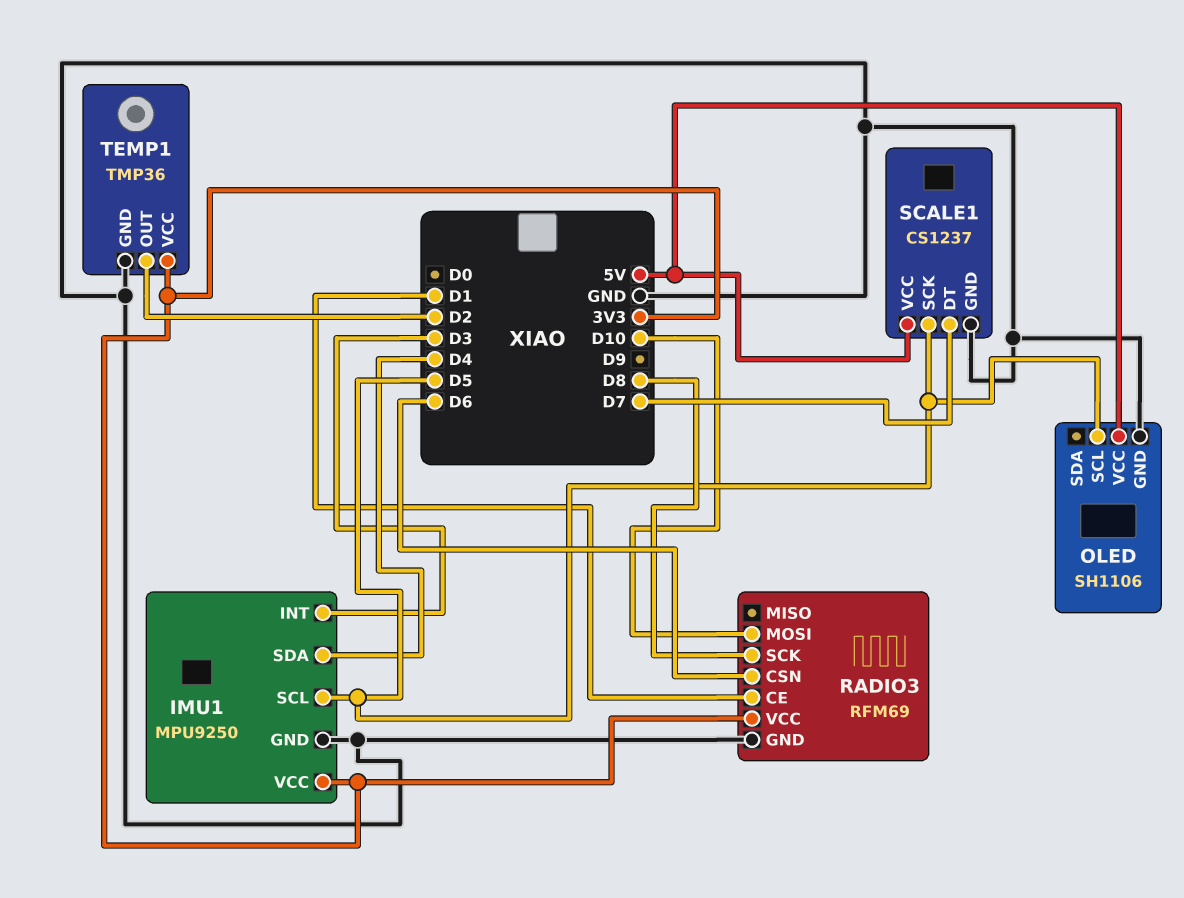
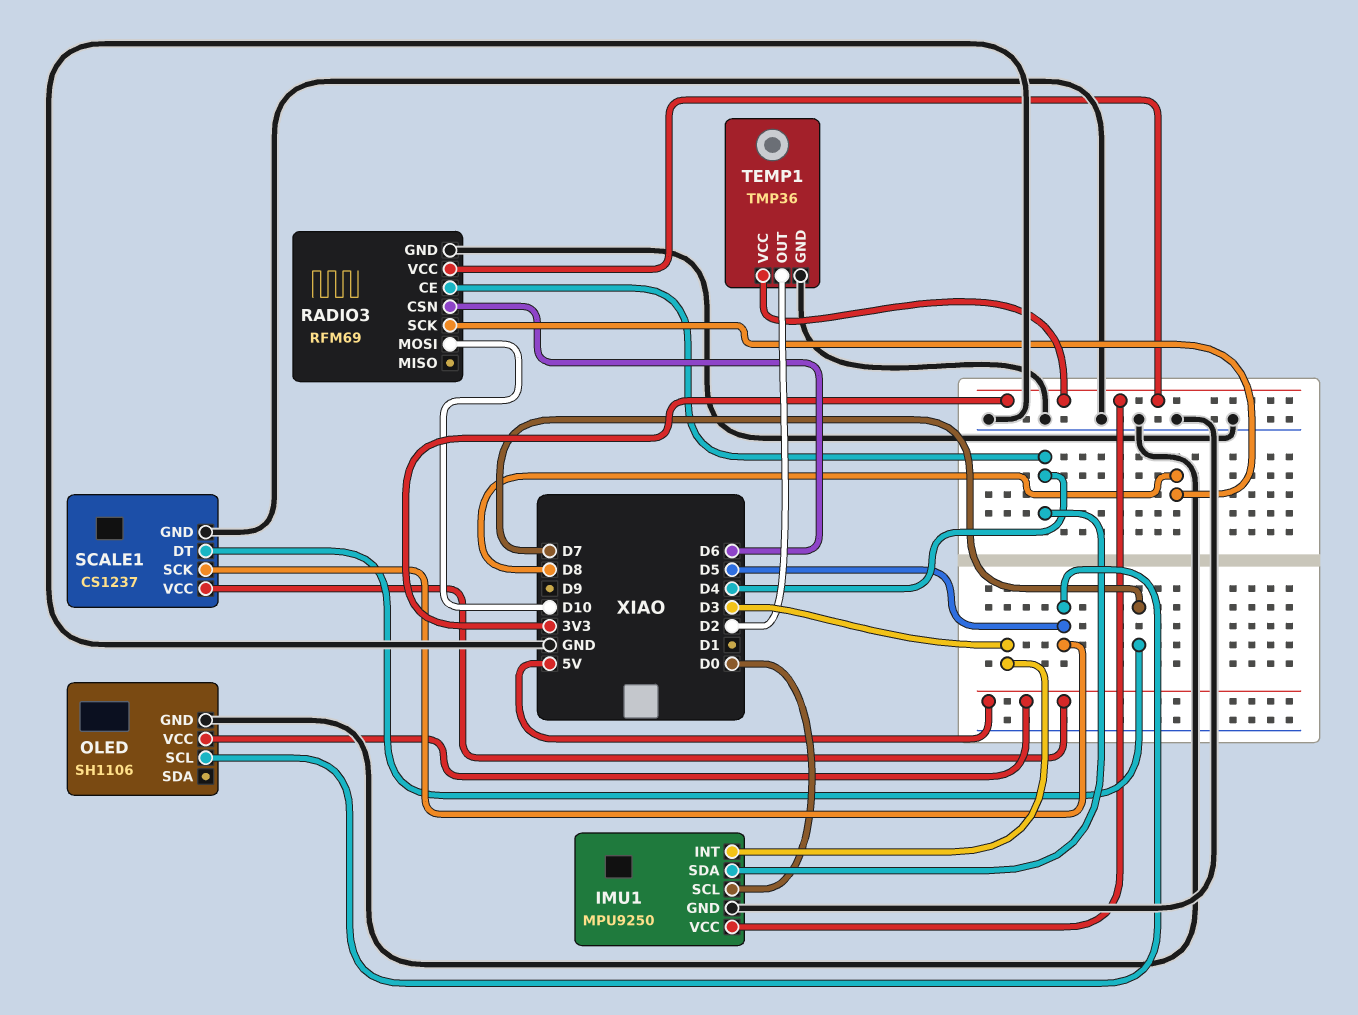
IMU1 pin SCL: D5 -> D0
RADIO3 pin CE: D1 -> D4

